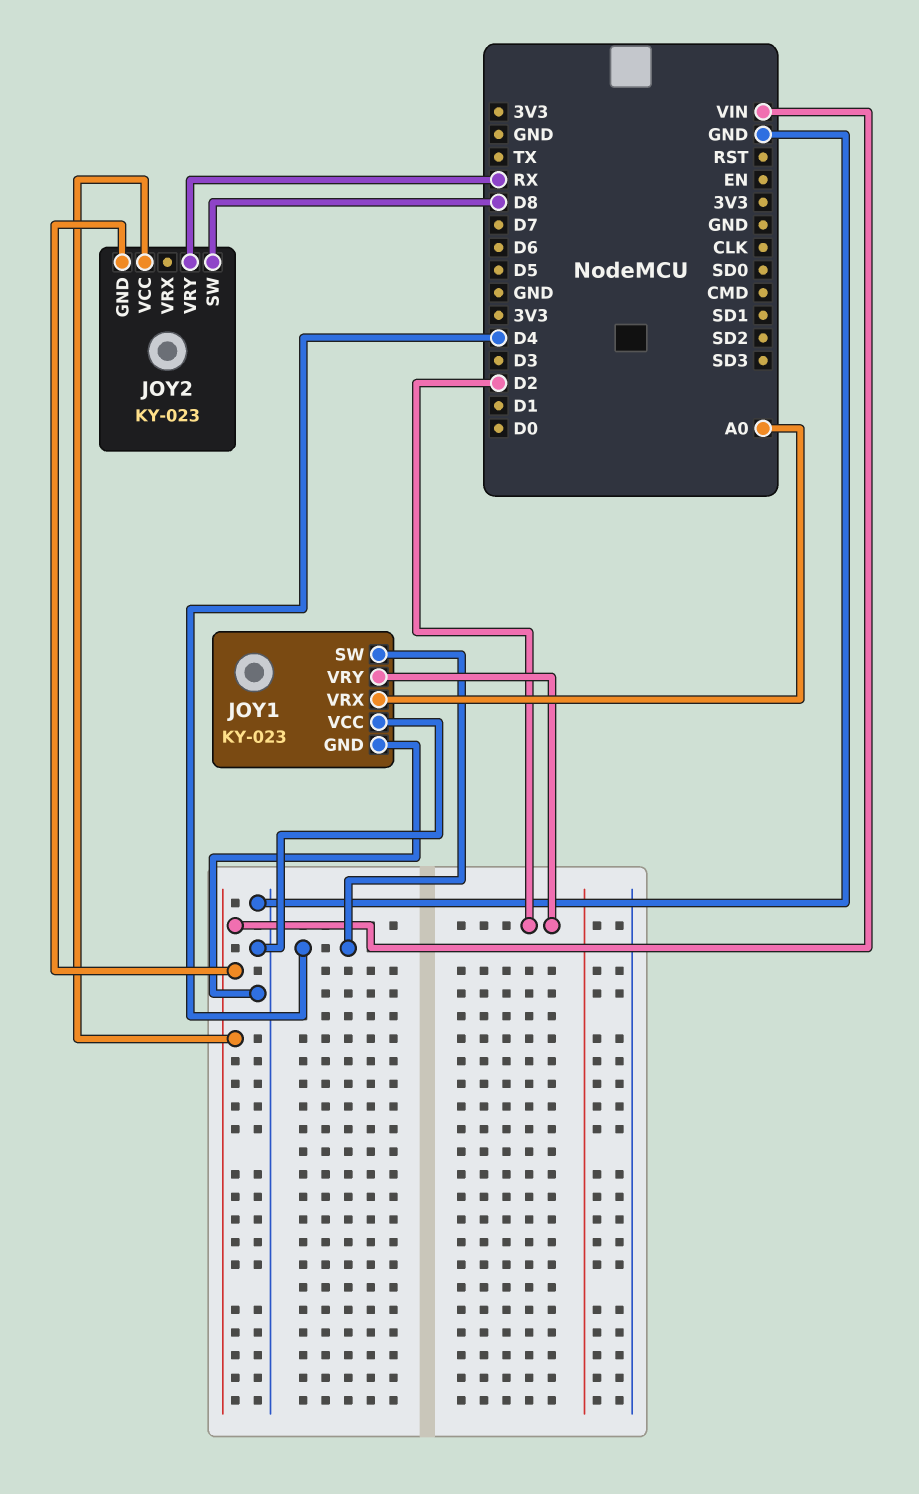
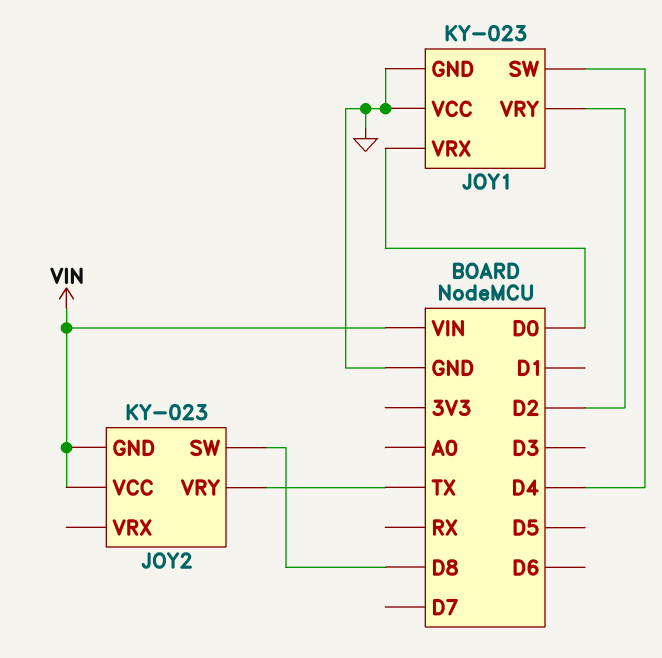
JOY1 pin VRX: A0 -> D0
JOY2 pin VRY: RX -> TX

